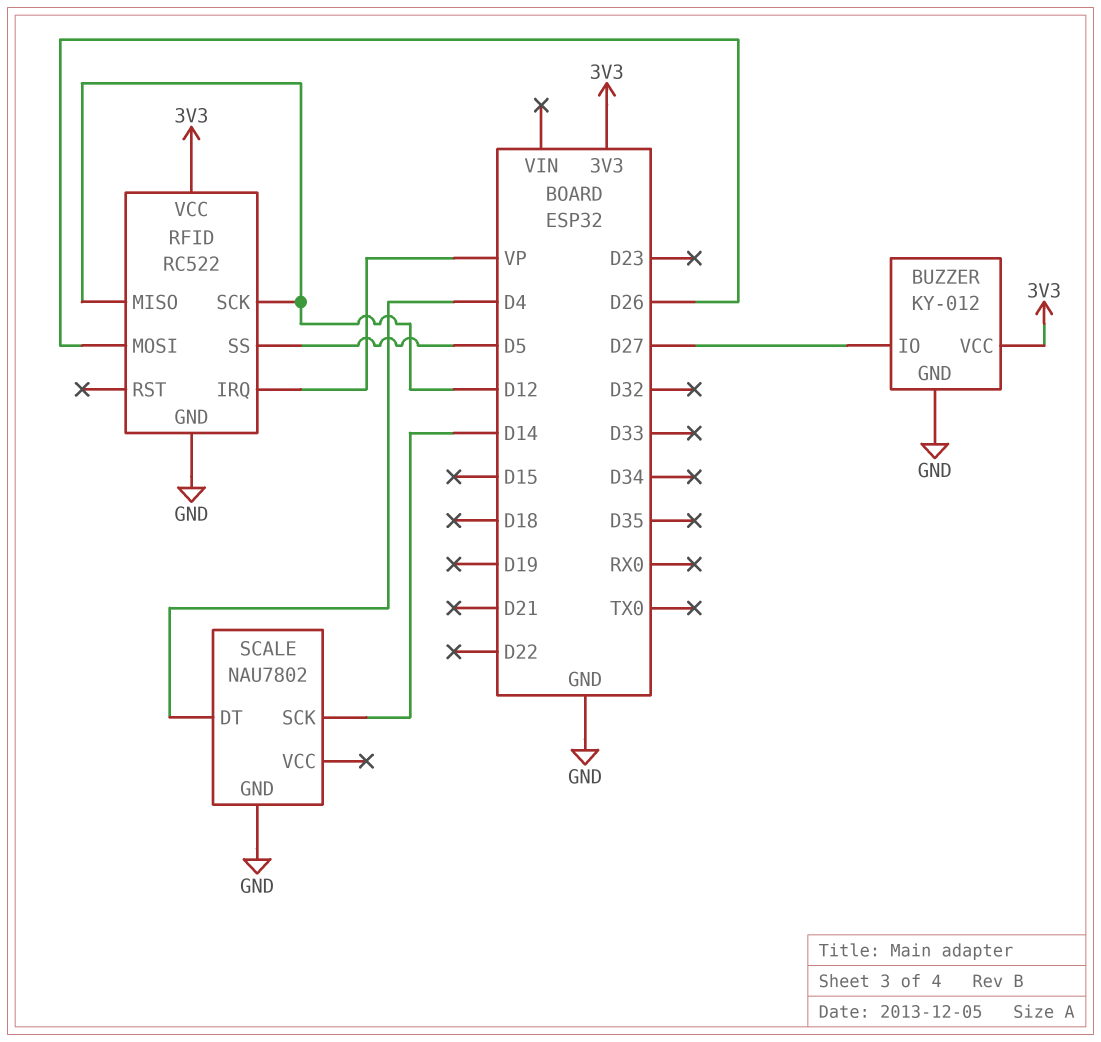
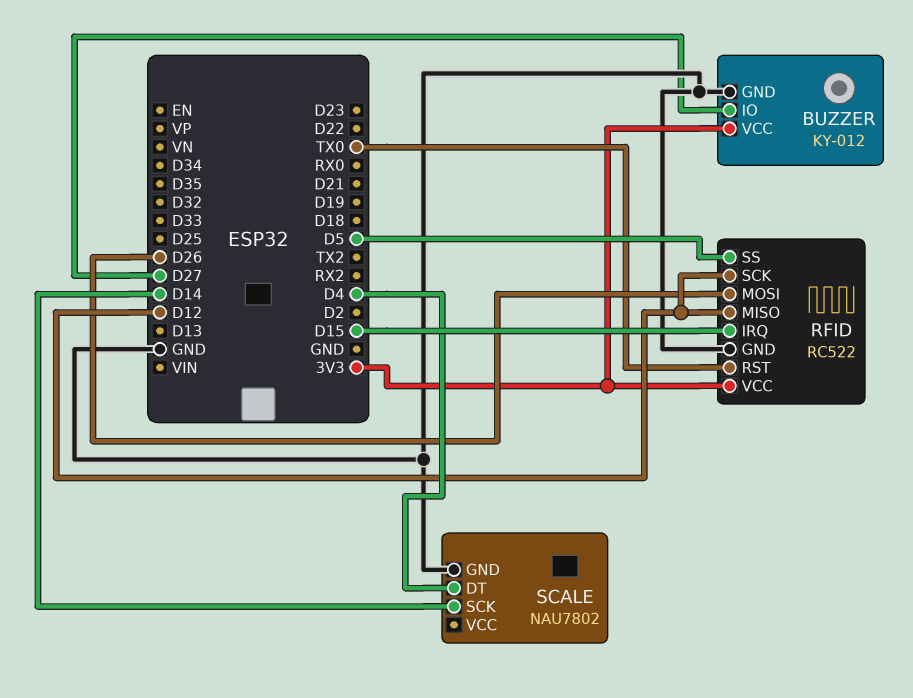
RFID pin IRQ: VP -> D15
RFID pin RST: none -> TX0

